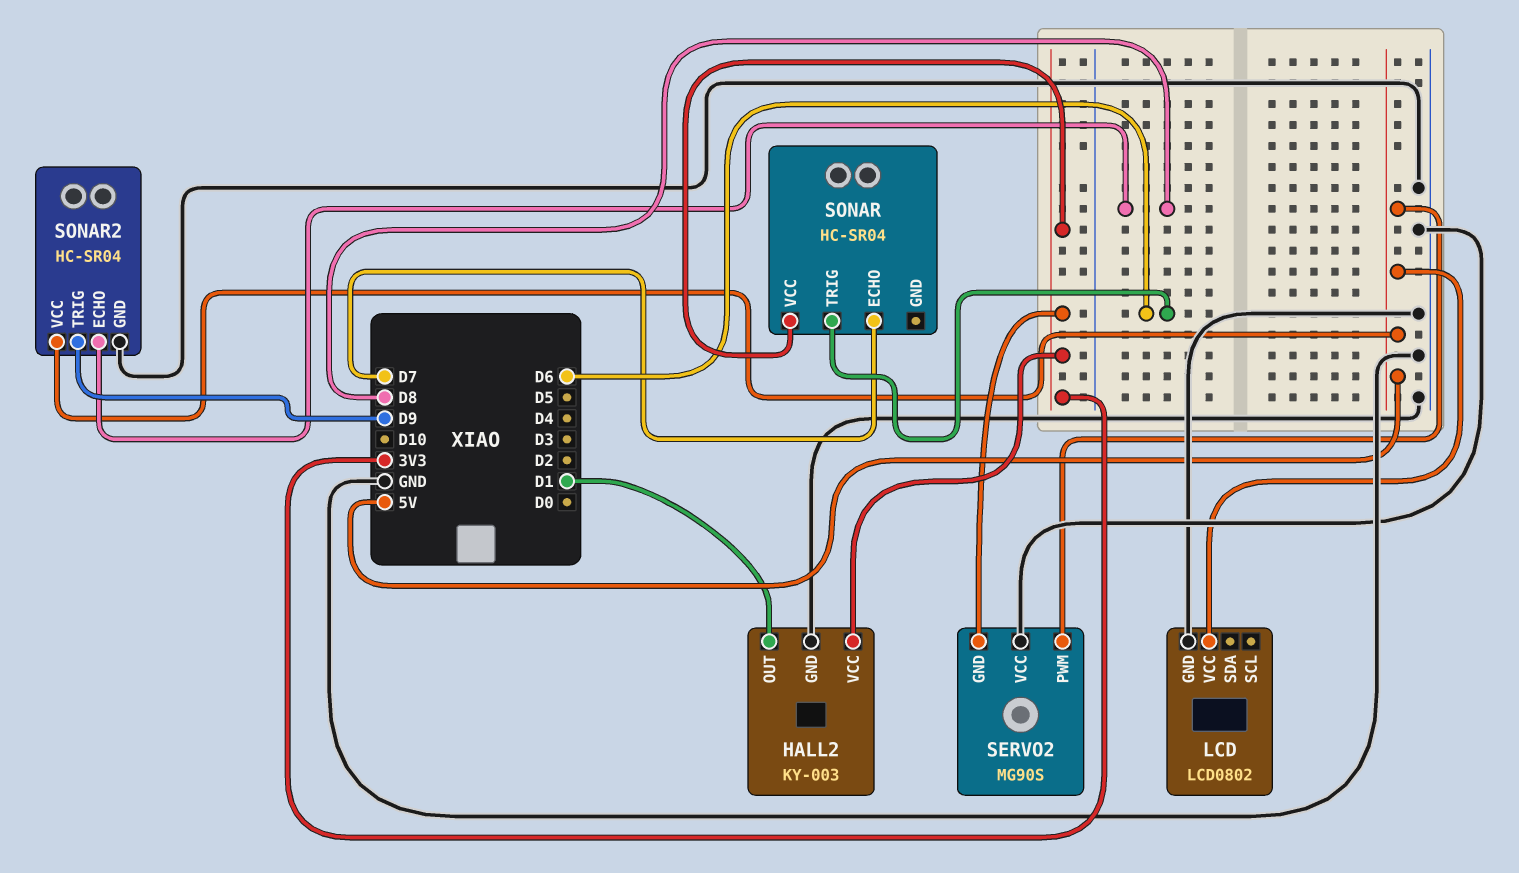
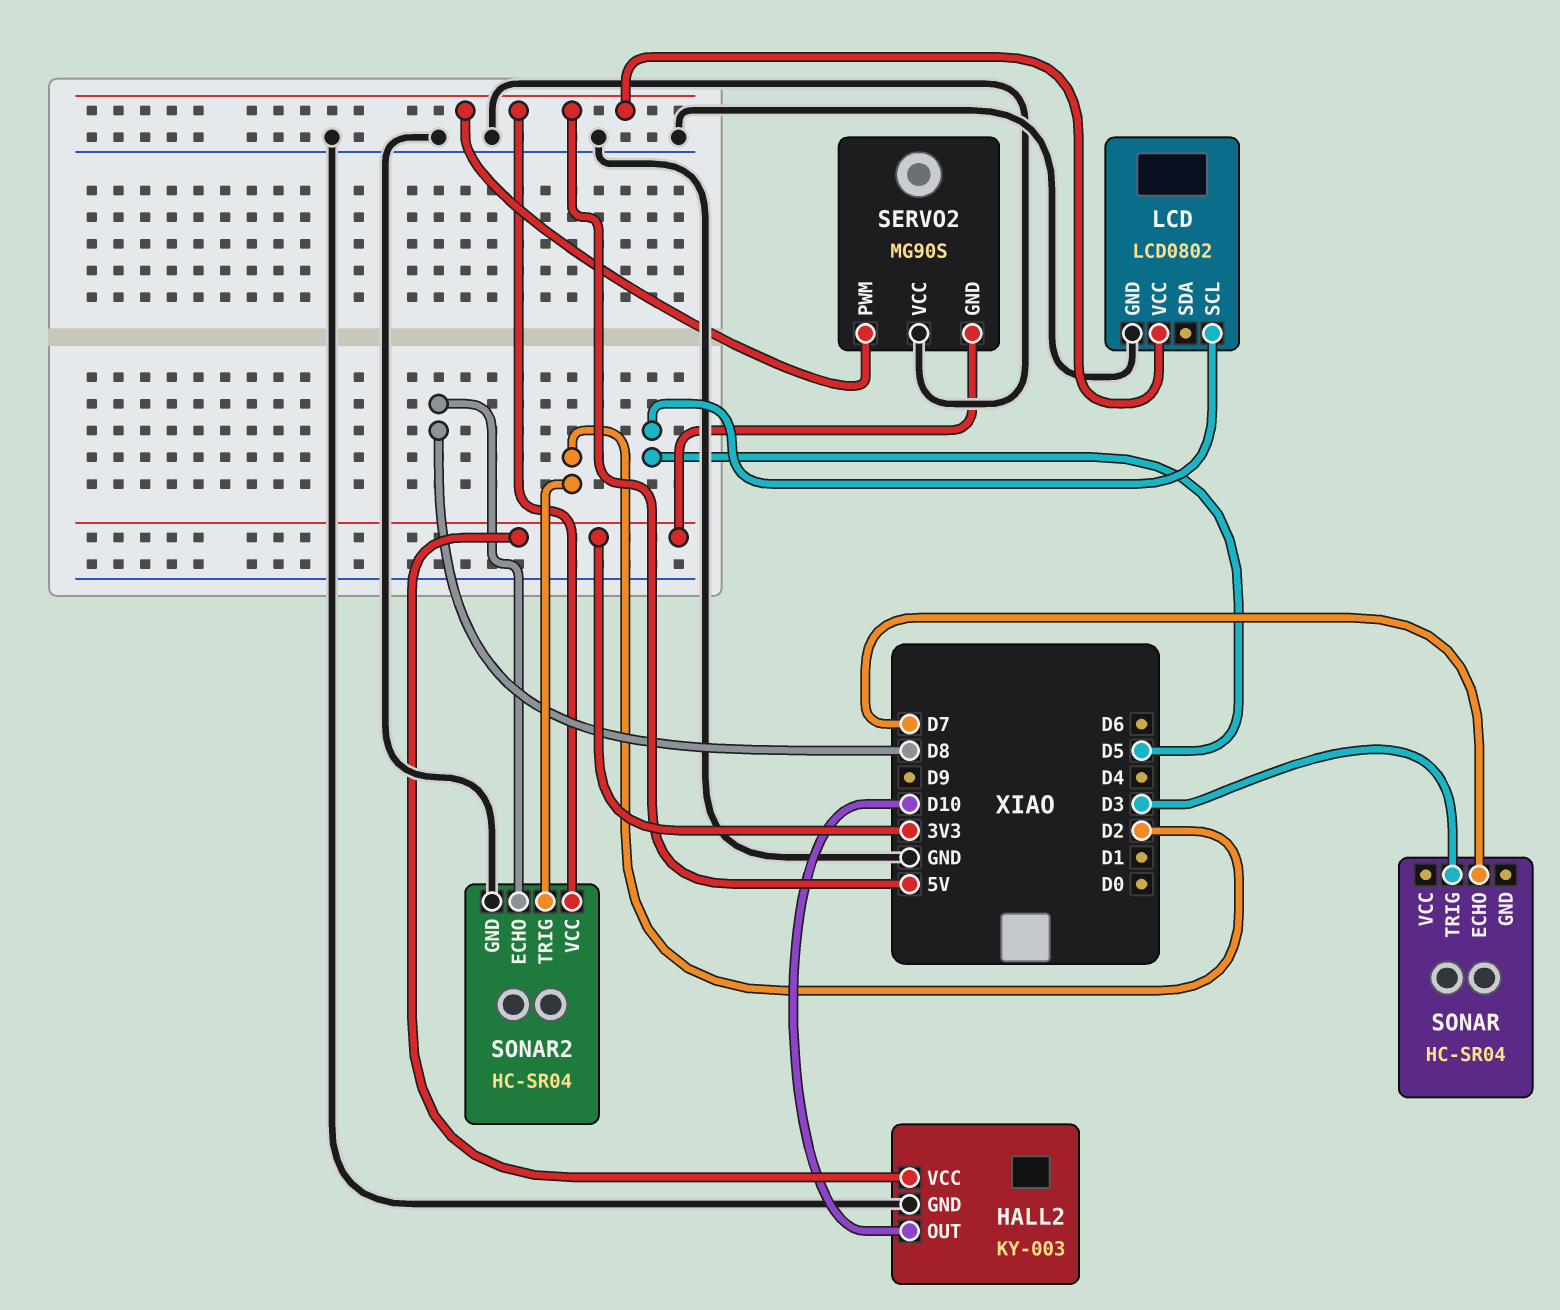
HALL2 pin OUT: D1 -> D10
LCD pin SCL: none -> D5
SONAR pin TRIG: D6 -> D3
SONAR pin VCC: 3V3 -> none
SONAR2 pin TRIG: D9 -> D2

